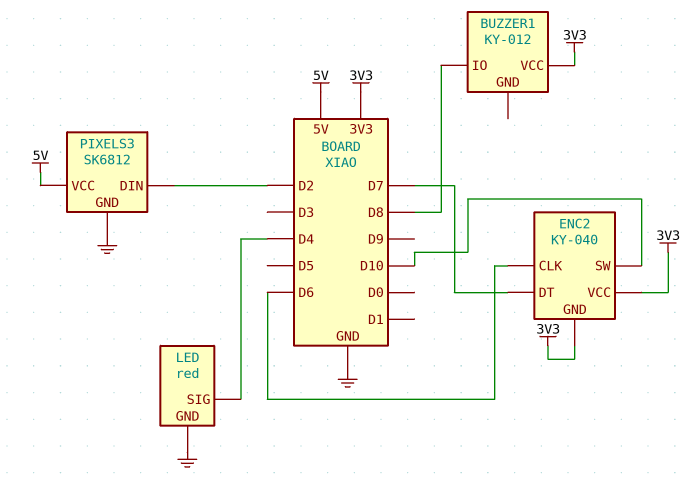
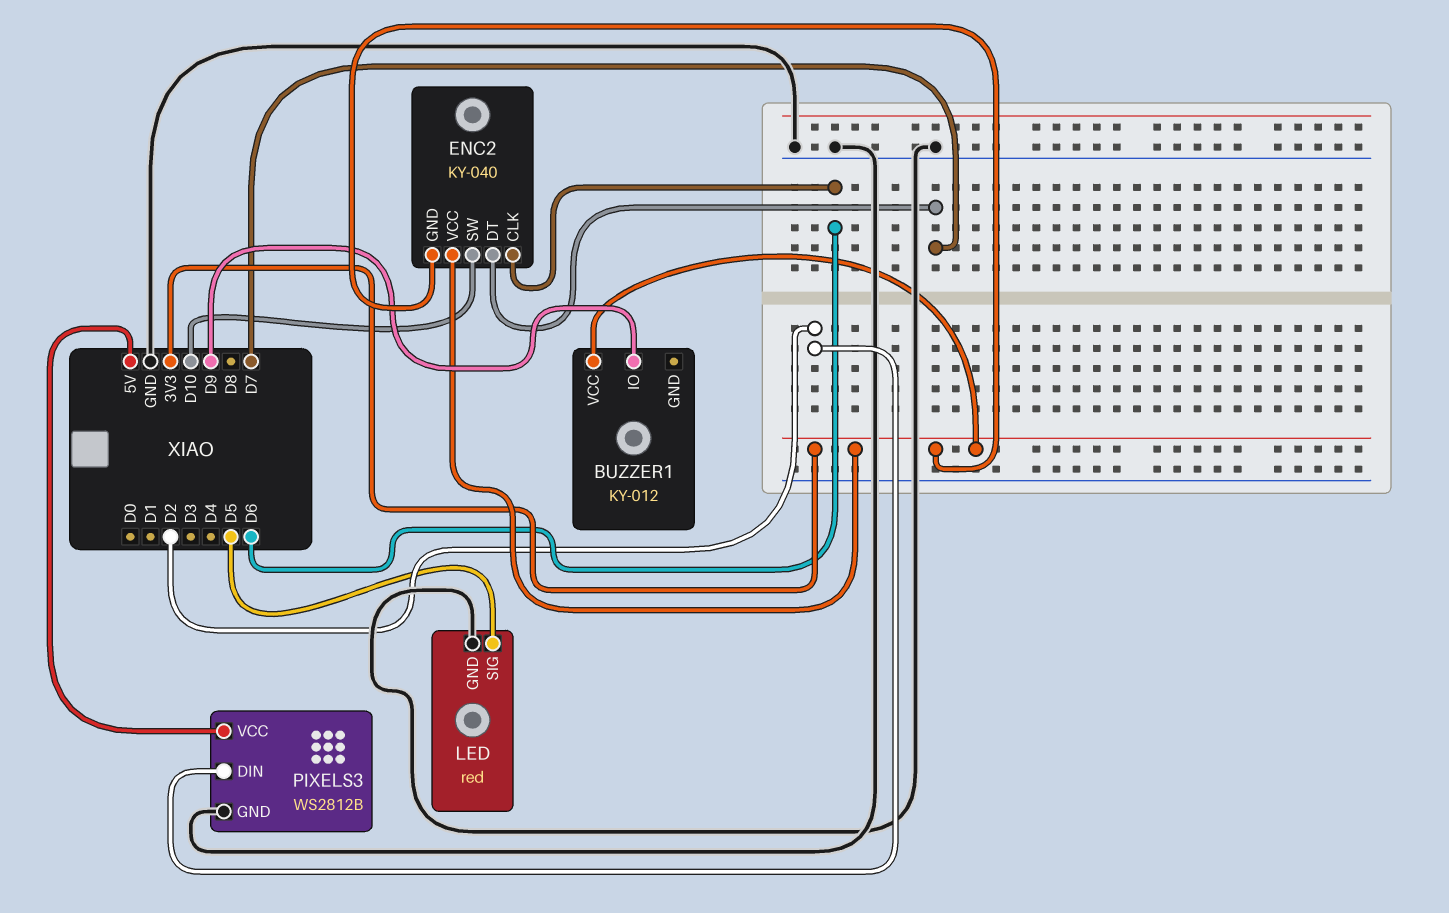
BUZZER1 pin IO: D8 -> D9
LED pin SIG: D4 -> D5
PIXELS3: SK6812 -> WS2812B

